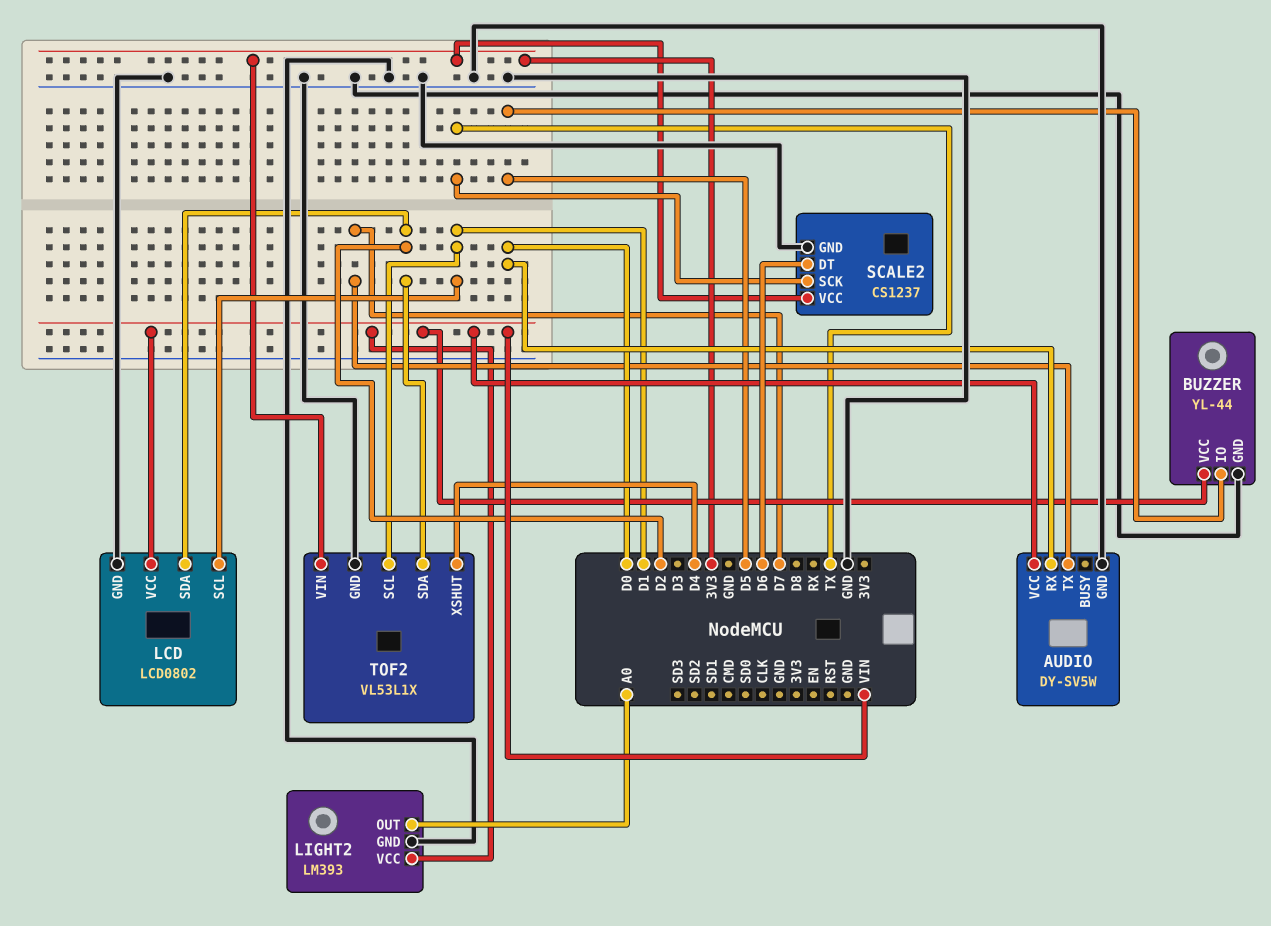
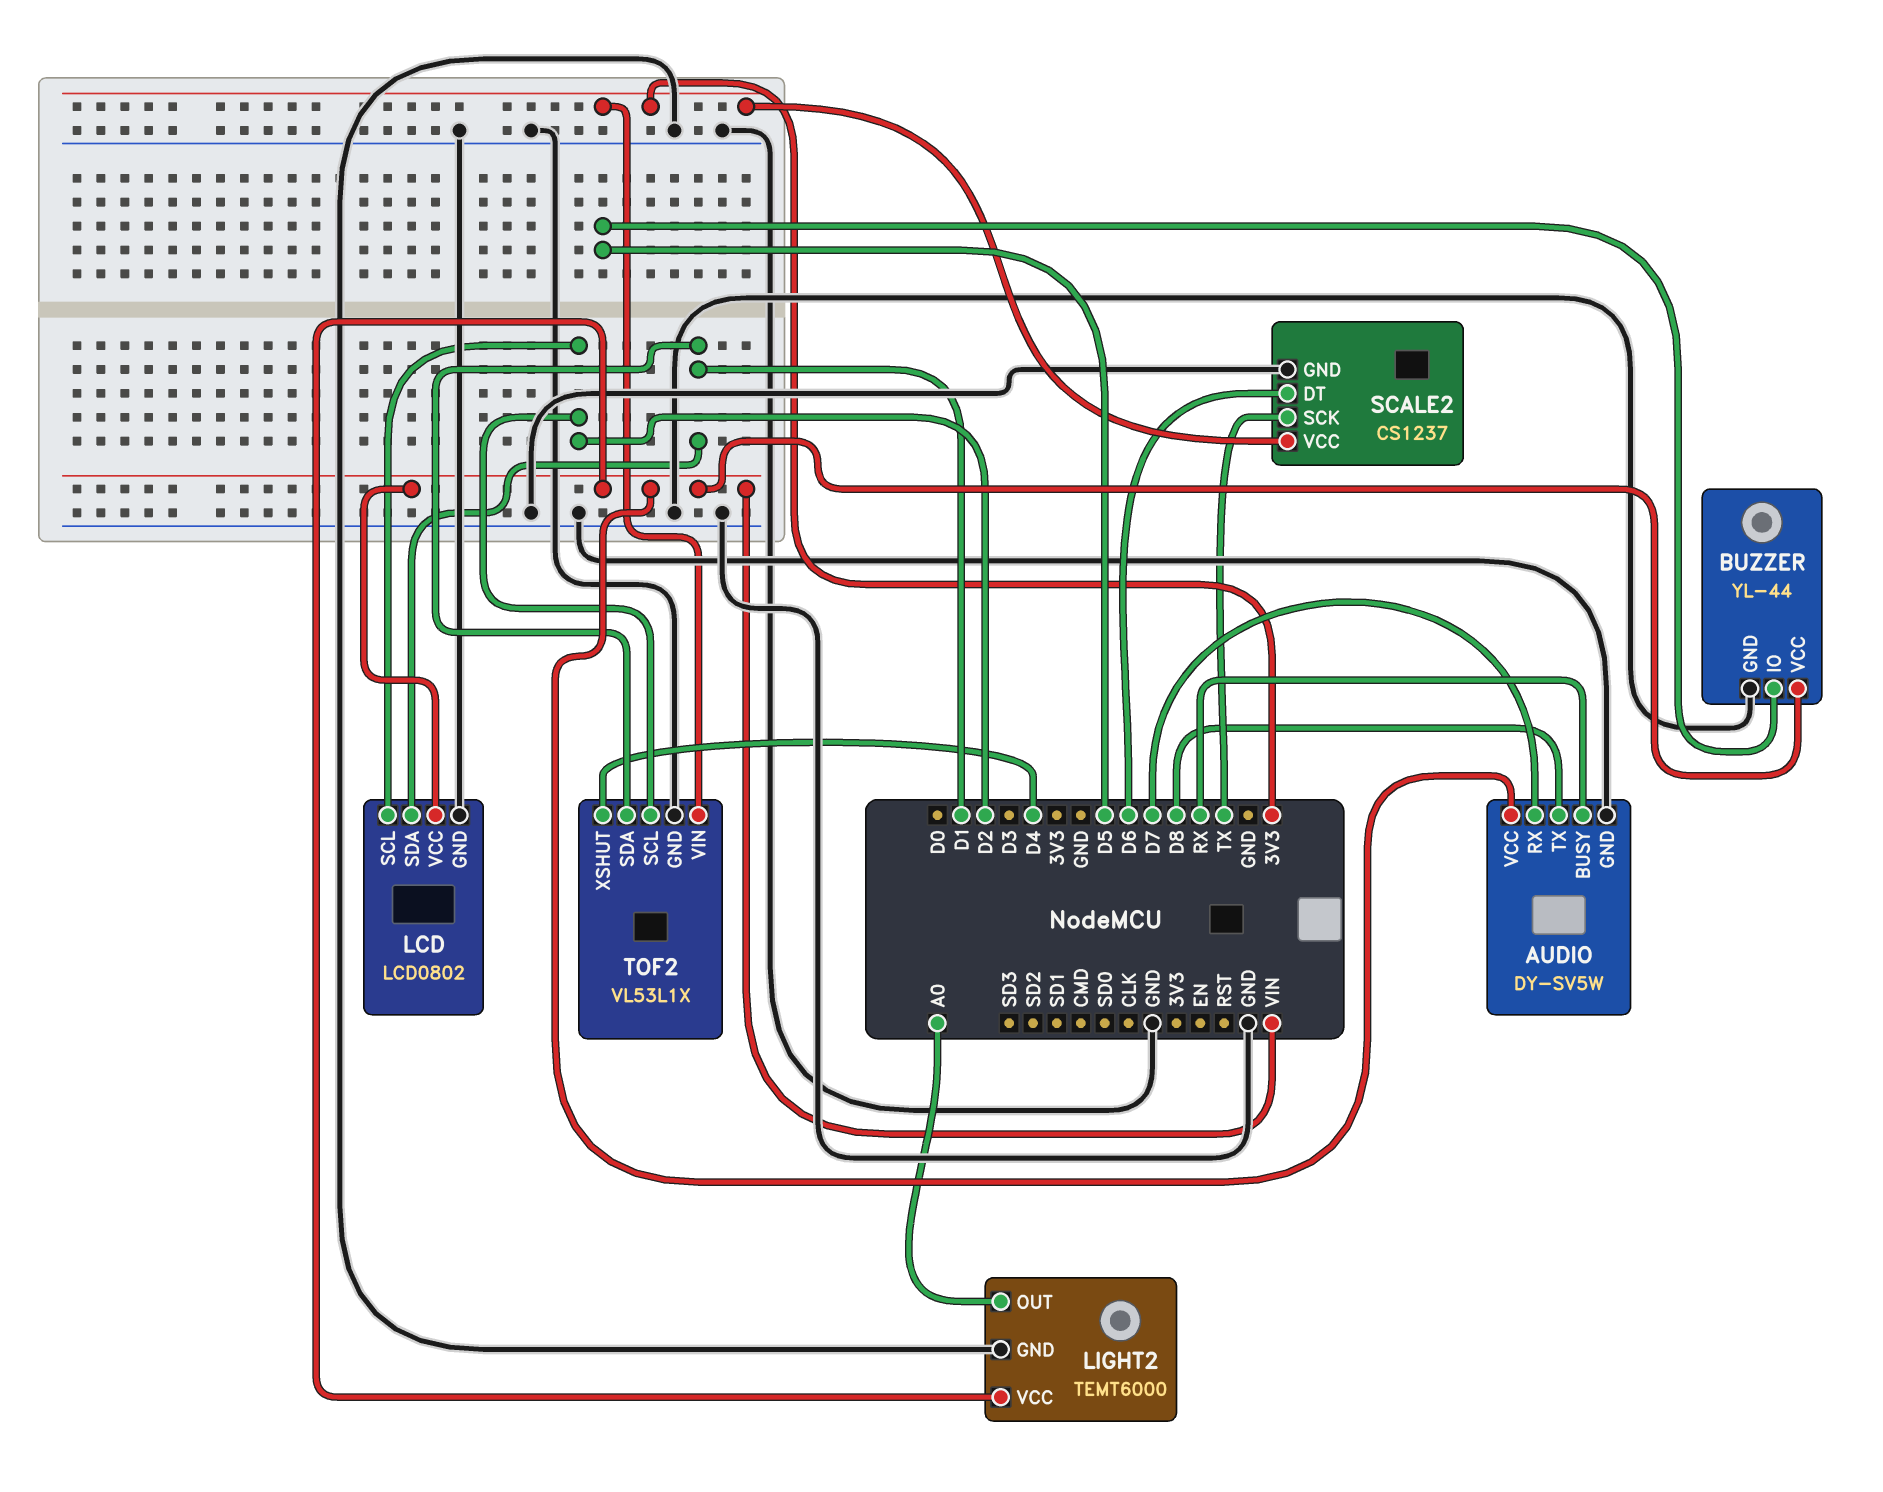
AUDIO pin BUSY: none -> RX
AUDIO pin RX: D0 -> D7
AUDIO pin TX: D7 -> D8
LCD pin SCL: D1 -> D2
LCD pin SDA: D2 -> D1
LIGHT2: LM393 -> TEMT6000
TOF2 pin SCL: D1 -> D2
TOF2 pin SDA: D2 -> D1

